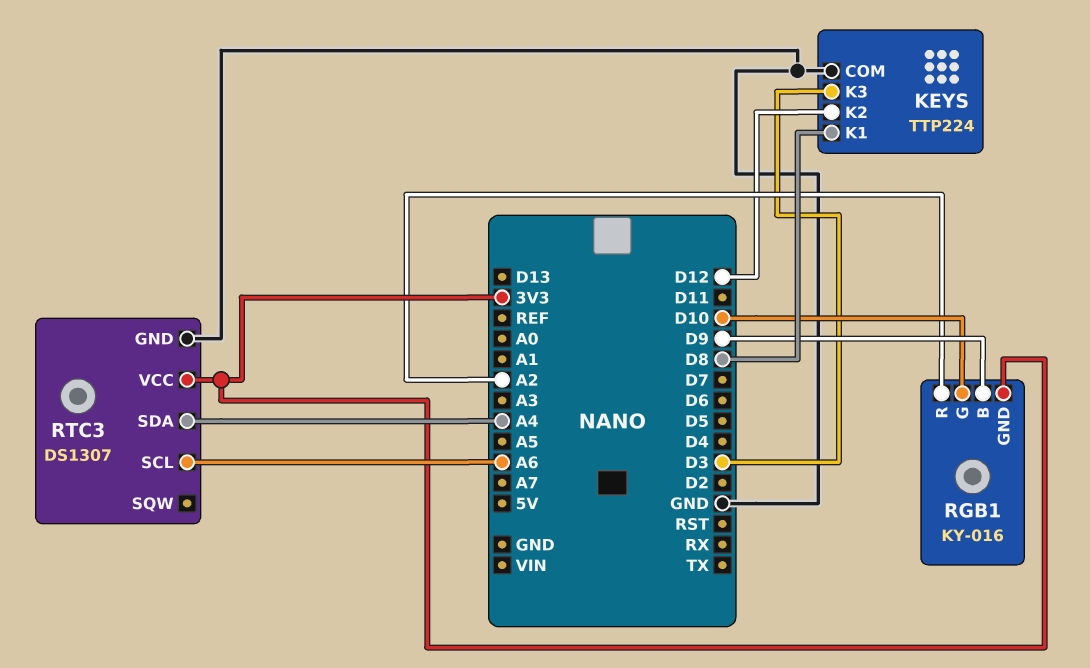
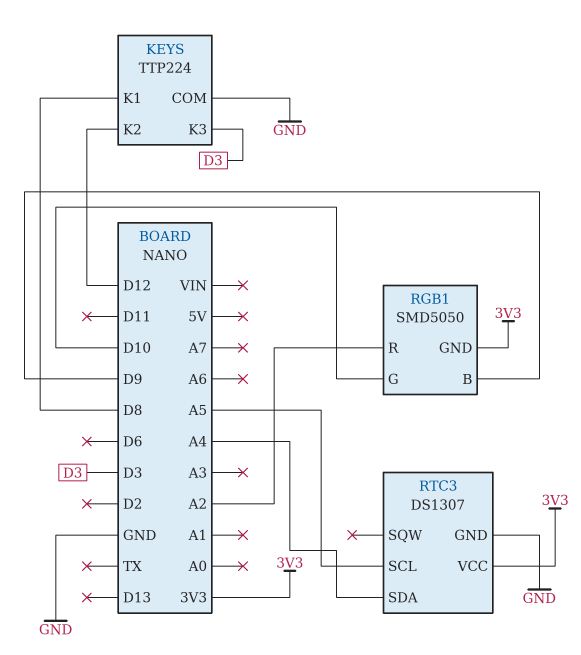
RGB1: KY-016 -> SMD5050
RTC3 pin SCL: A6 -> A5

